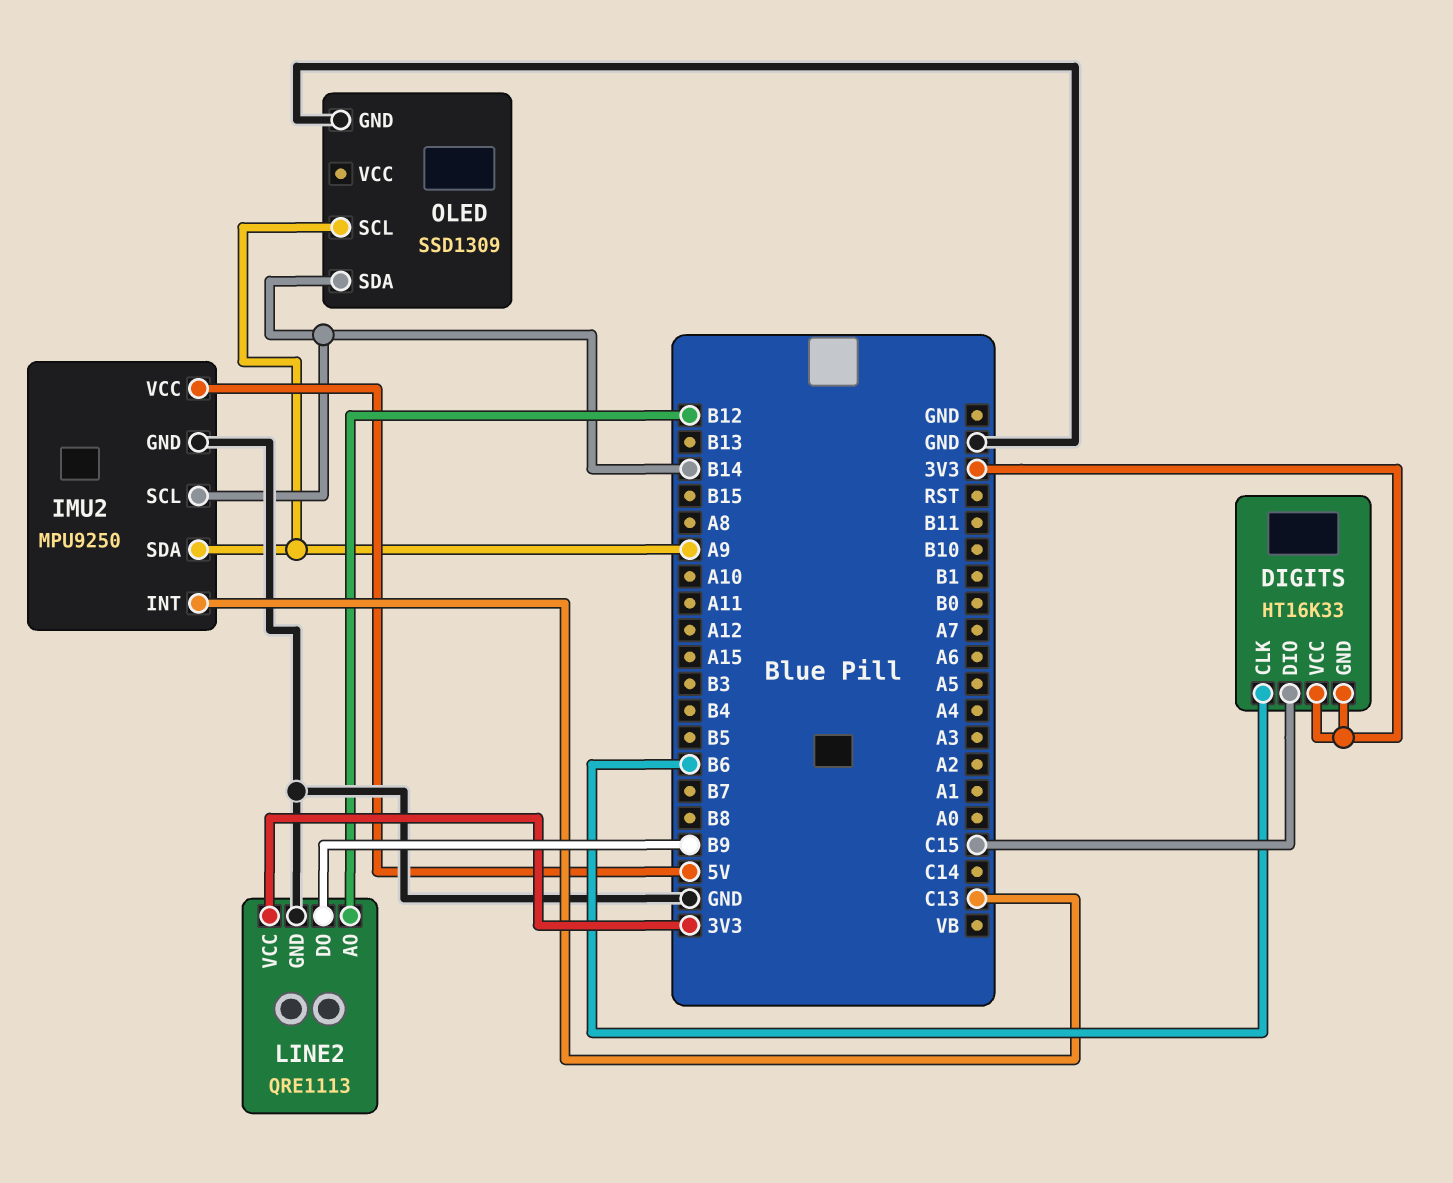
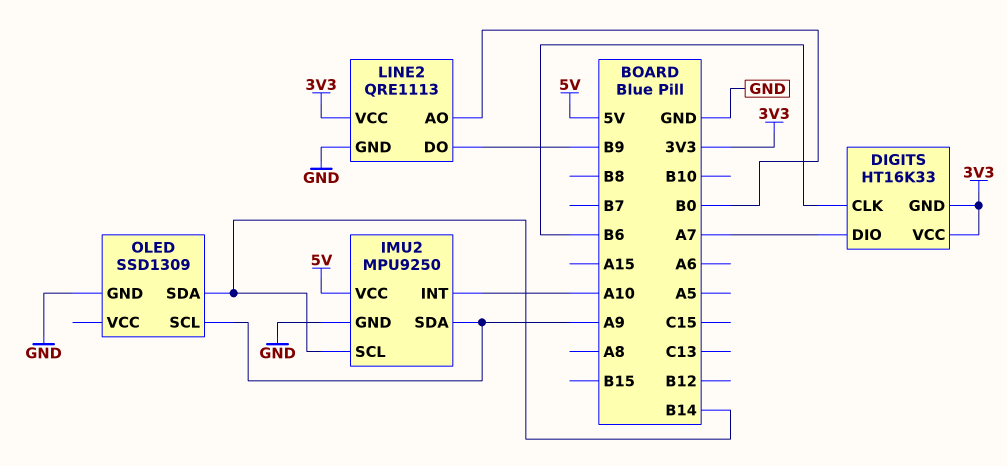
DIGITS pin DIO: C15 -> A7
IMU2 pin INT: C13 -> A10
LINE2 pin AO: B12 -> B0

